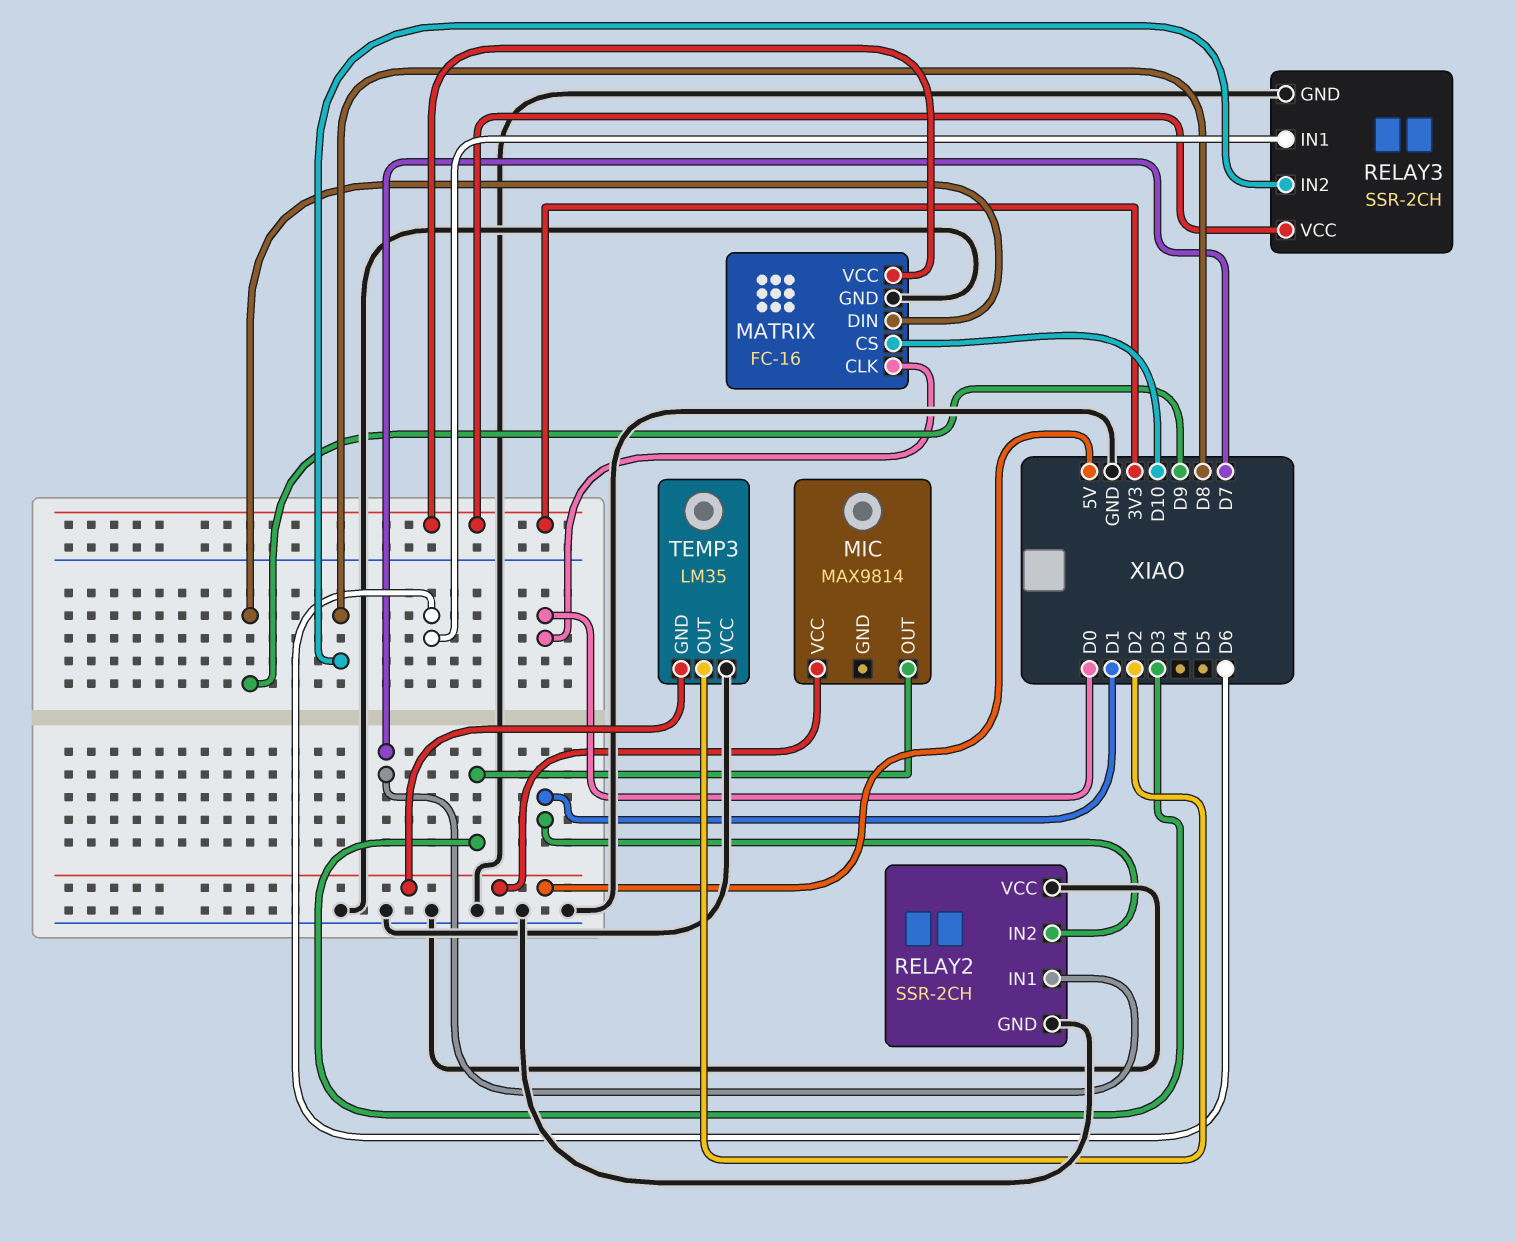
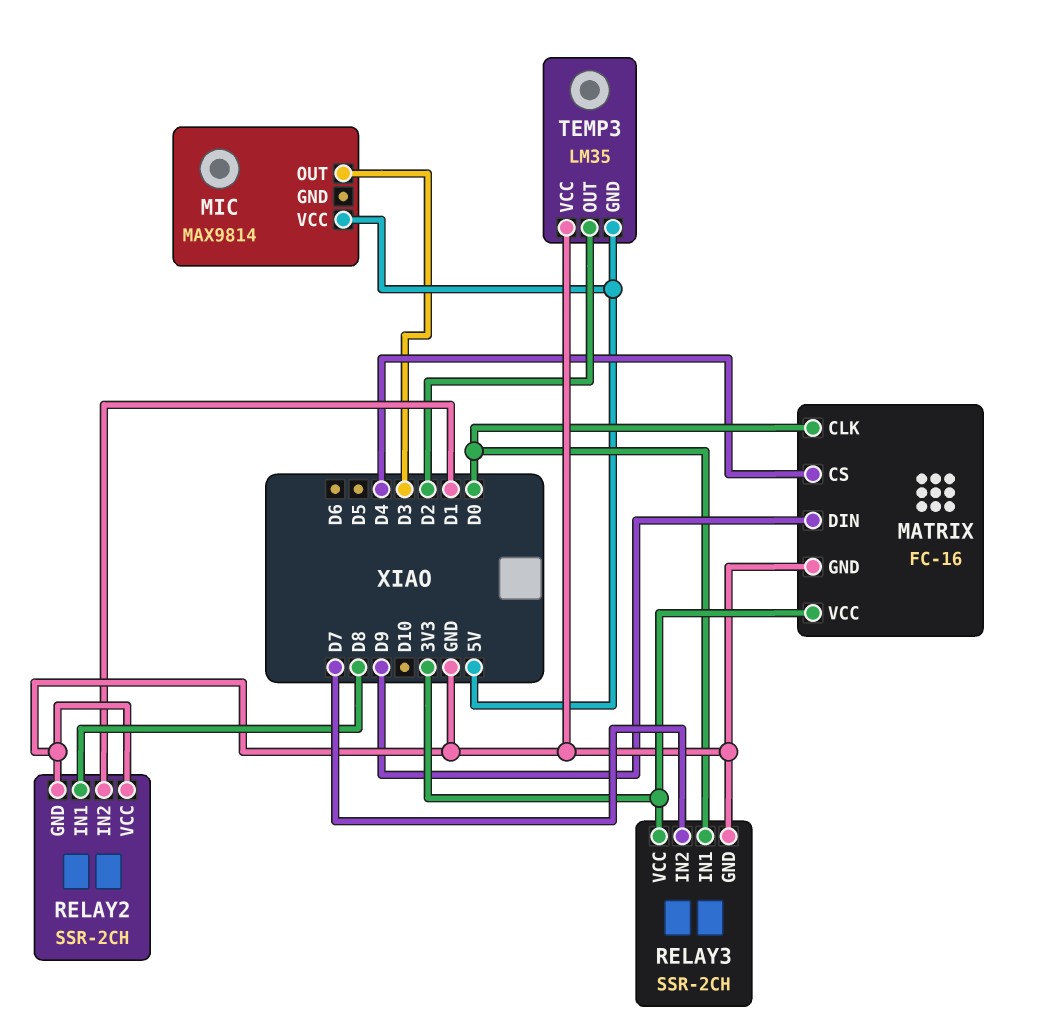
MATRIX pin CS: D10 -> D4
RELAY2 pin IN1: D7 -> D8
RELAY3 pin IN1: D6 -> D0
RELAY3 pin IN2: D8 -> D7

